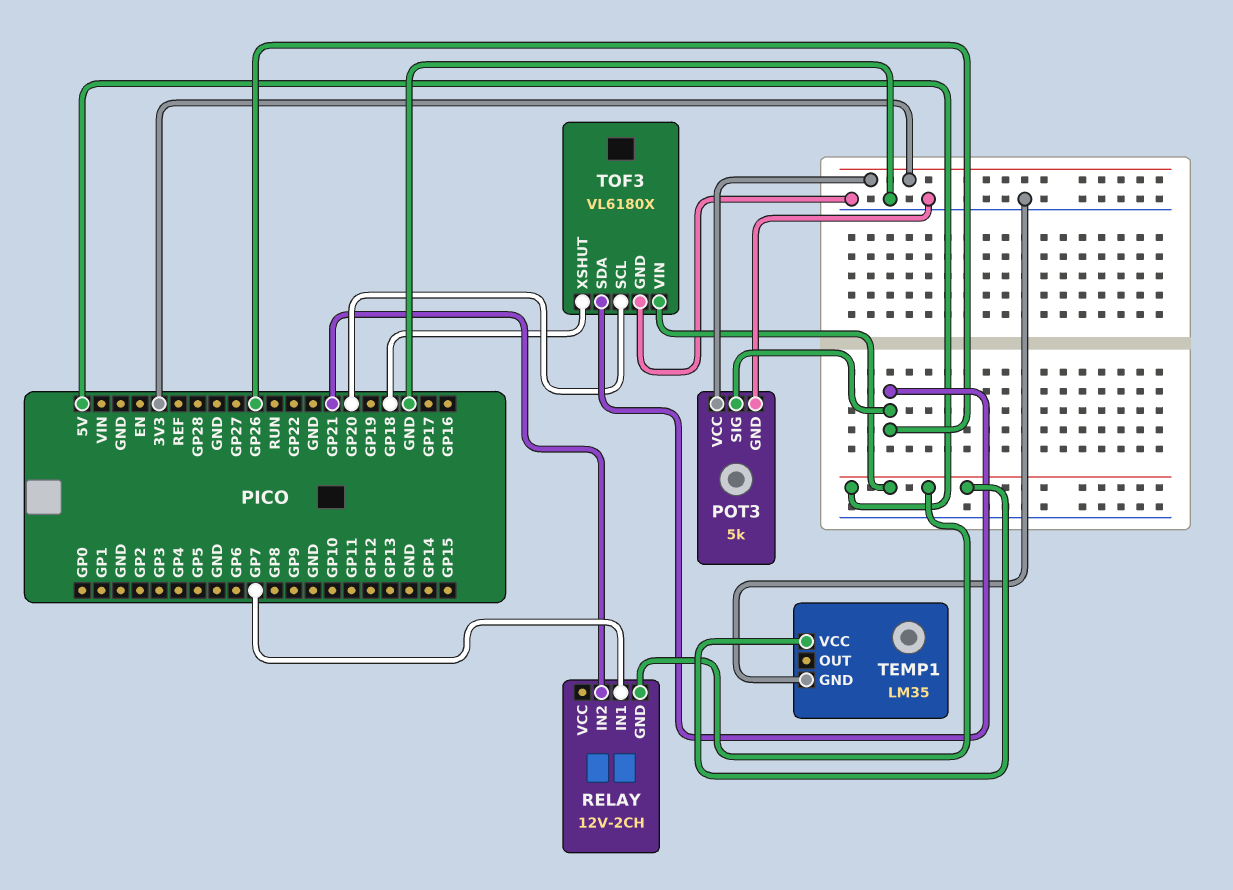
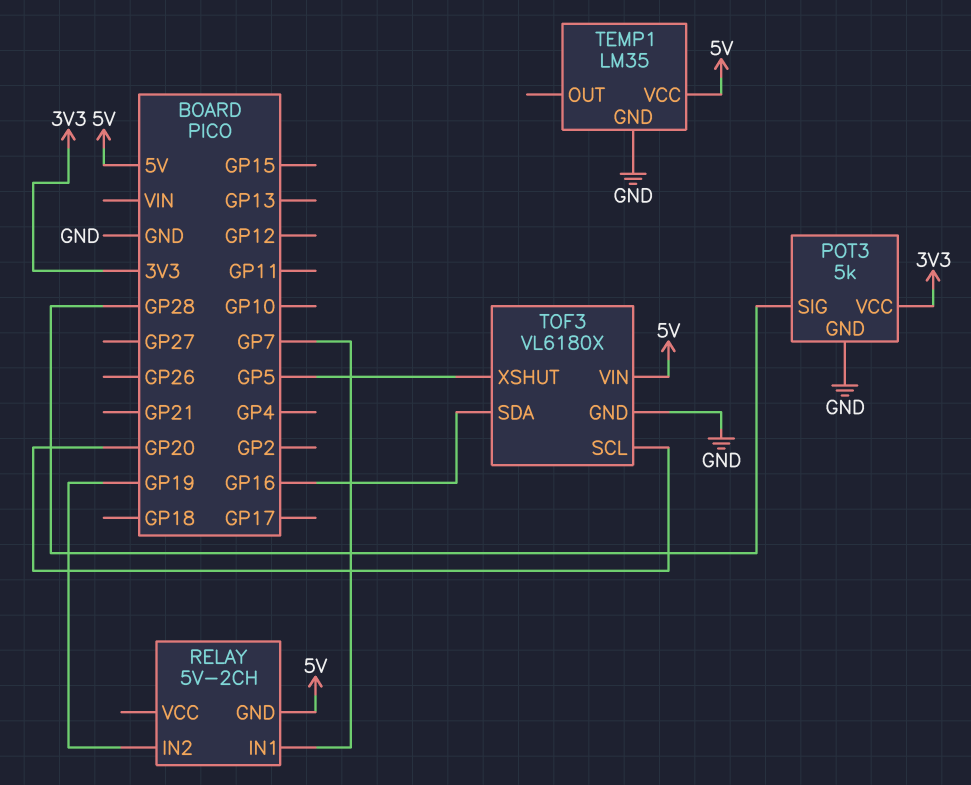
POT3 pin SIG: GP26 -> GP28
RELAY: 12V-2CH -> 5V-2CH
RELAY pin IN2: GP21 -> GP19
TOF3 pin SDA: GP26 -> GP16
TOF3 pin XSHUT: GP18 -> GP5

